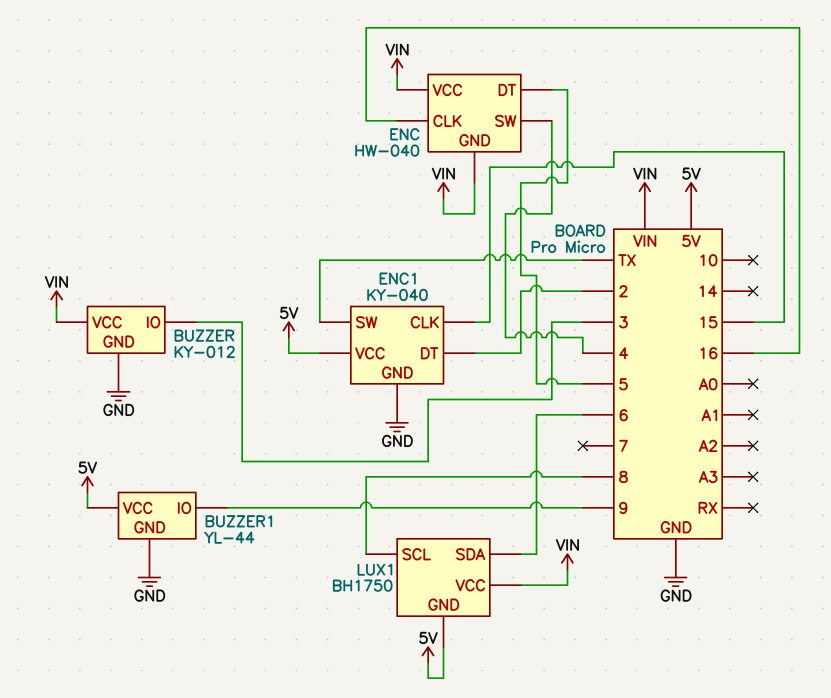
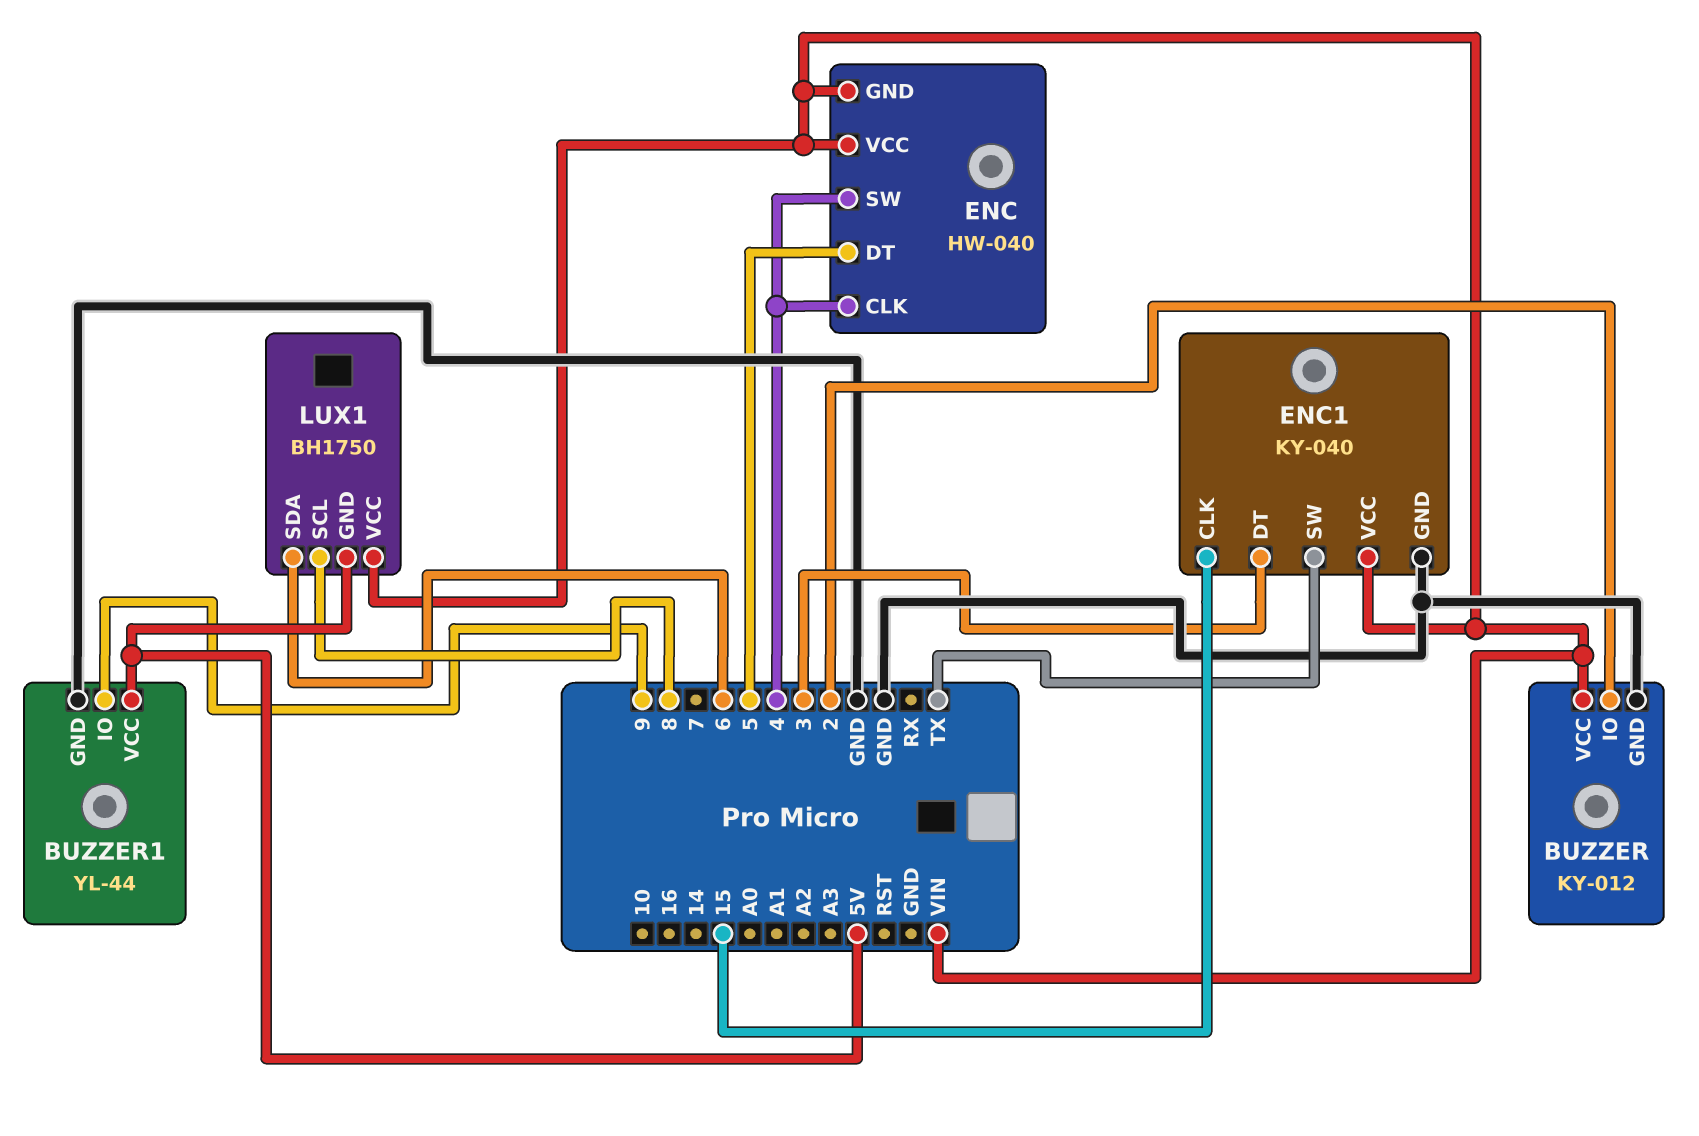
BUZZER pin IO: 3 -> 2
ENC pin CLK: 16 -> 4
ENC1 pin DT: 2 -> 3
ENC1 pin VCC: 5V -> VIN

